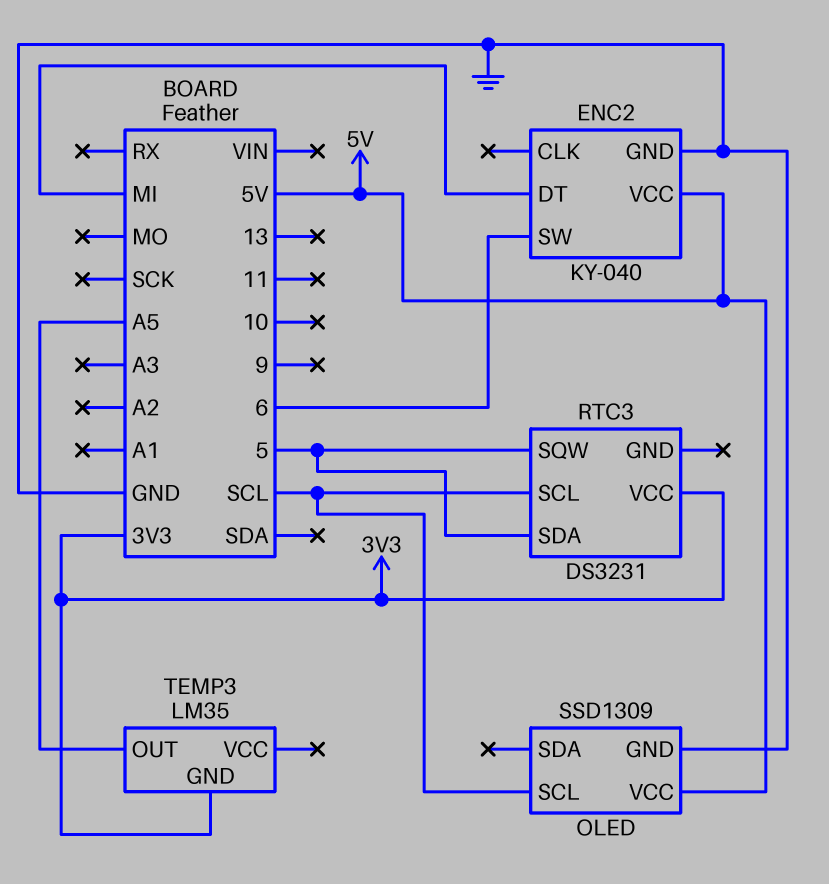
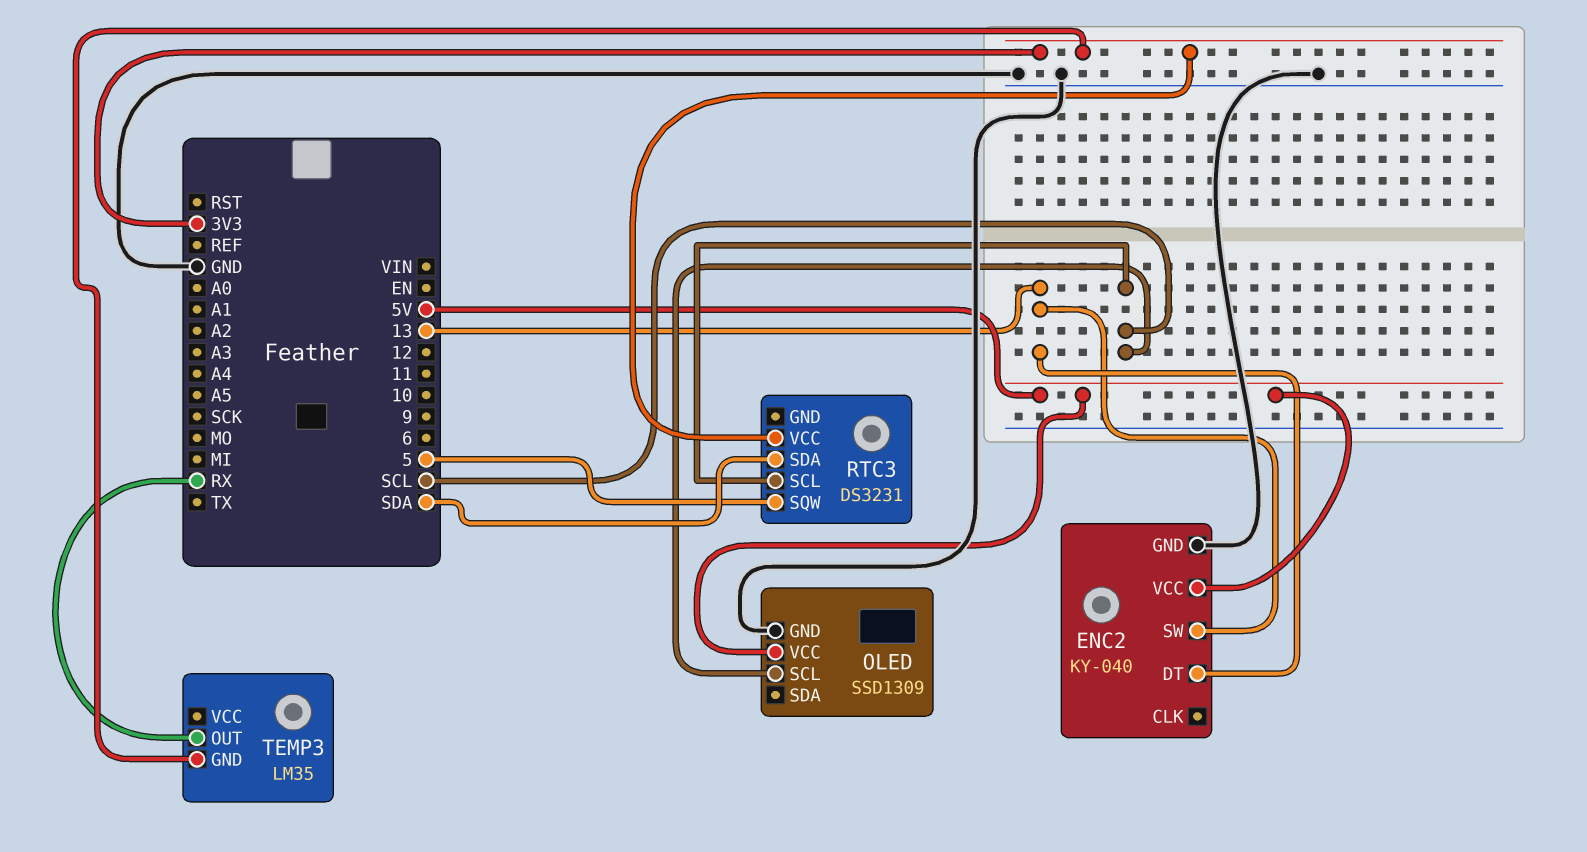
ENC2 pin DT: MI -> 13
ENC2 pin SW: 6 -> 13
RTC3 pin SDA: 5 -> SDA
TEMP3 pin OUT: A5 -> RX

